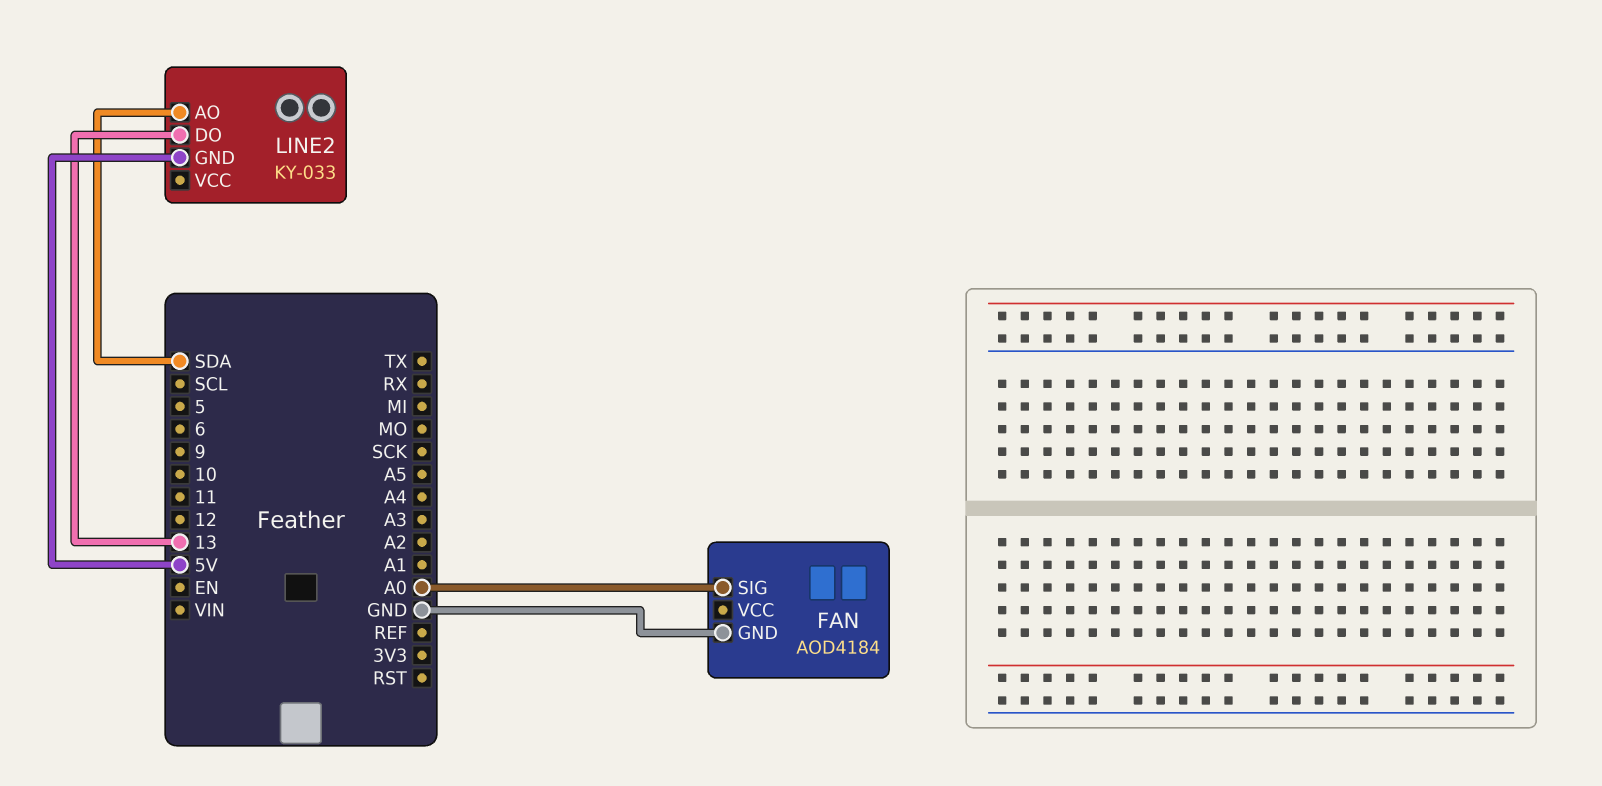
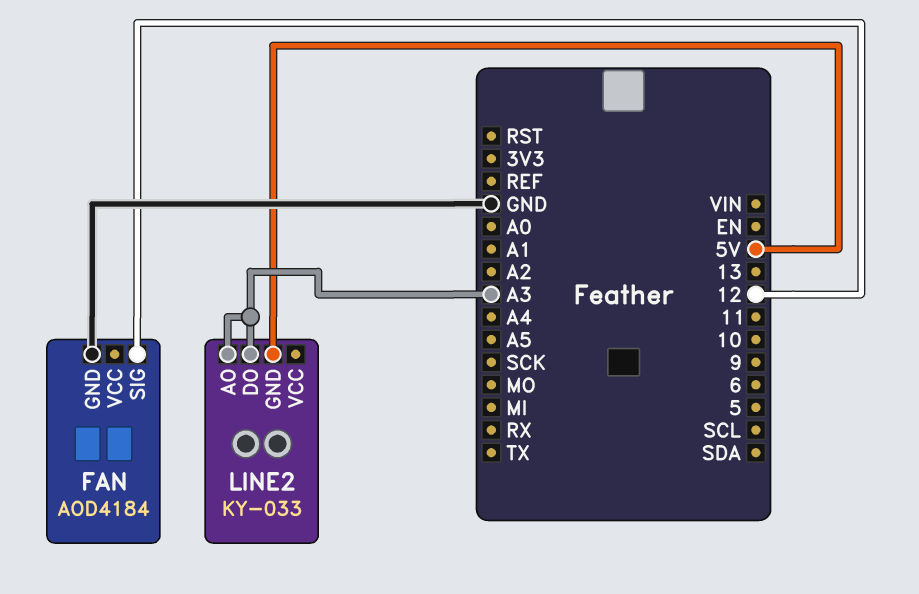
FAN pin SIG: A0 -> 12
LINE2 pin AO: SDA -> A3
LINE2 pin DO: 13 -> A3

